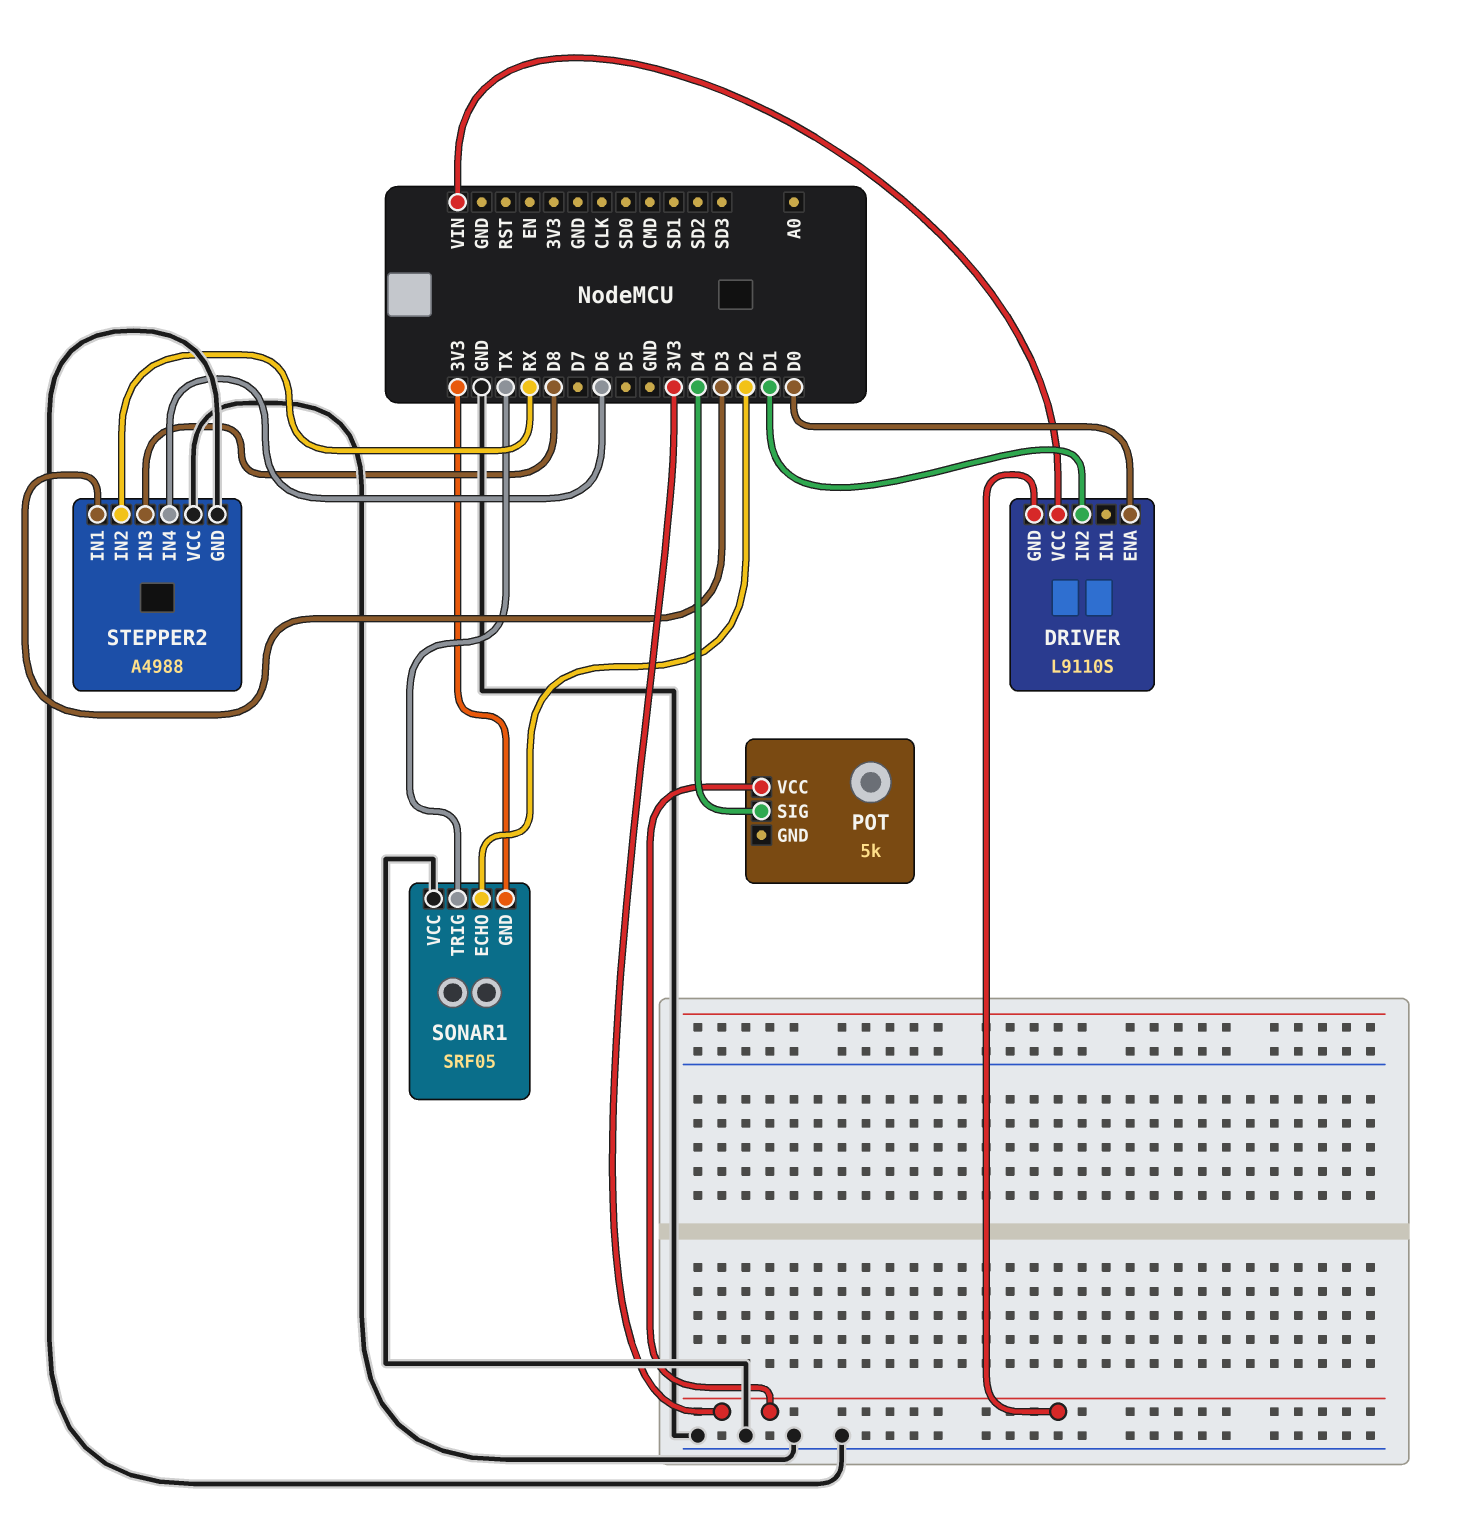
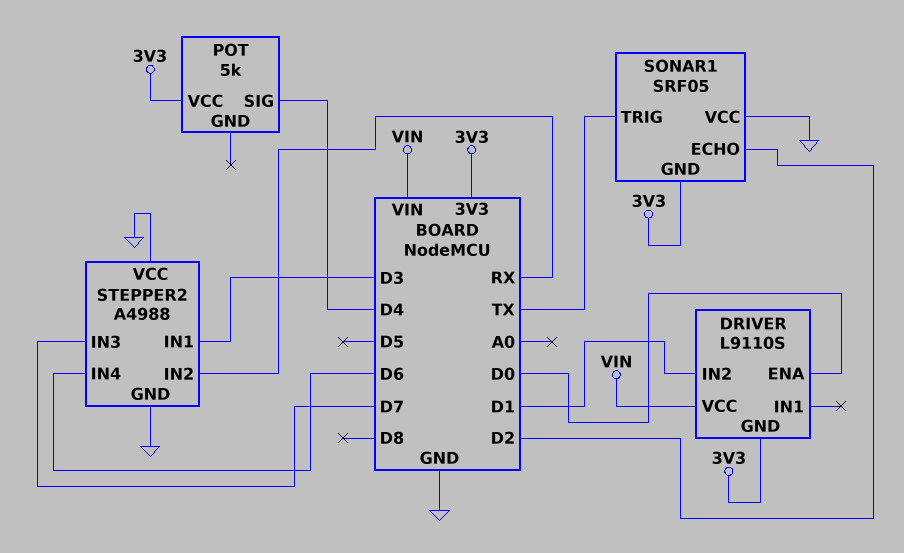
STEPPER2 pin IN3: D8 -> D7

